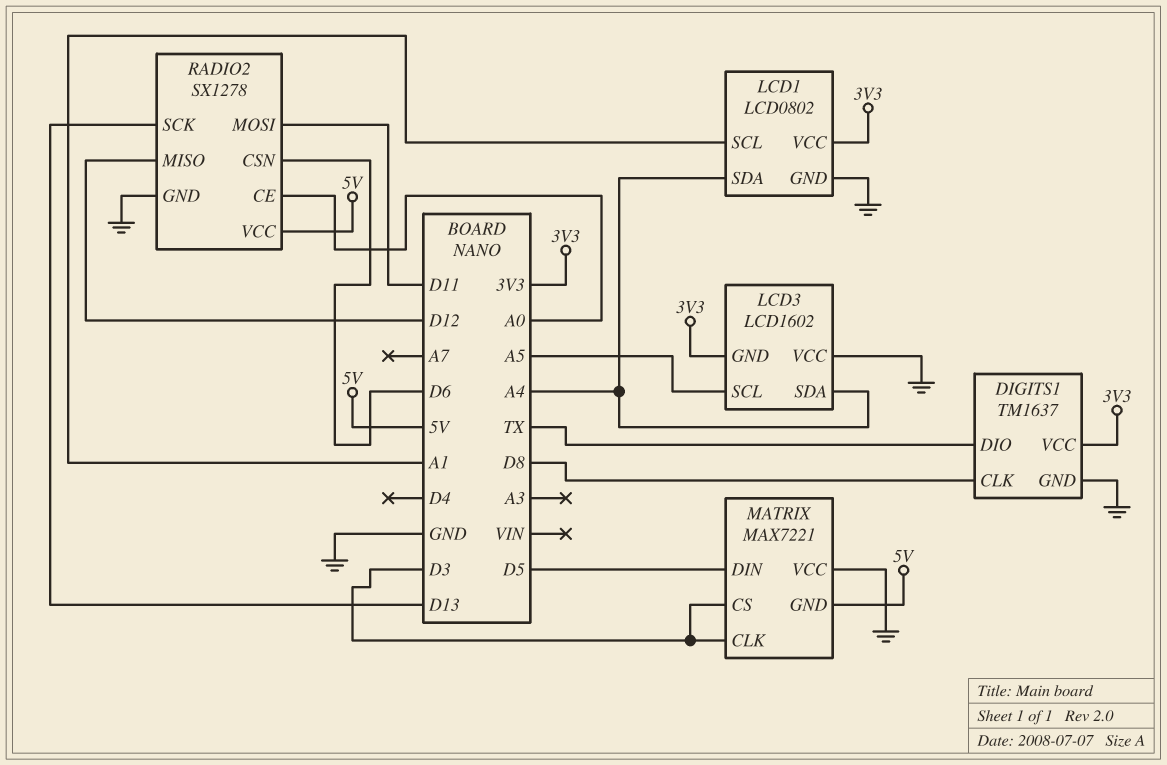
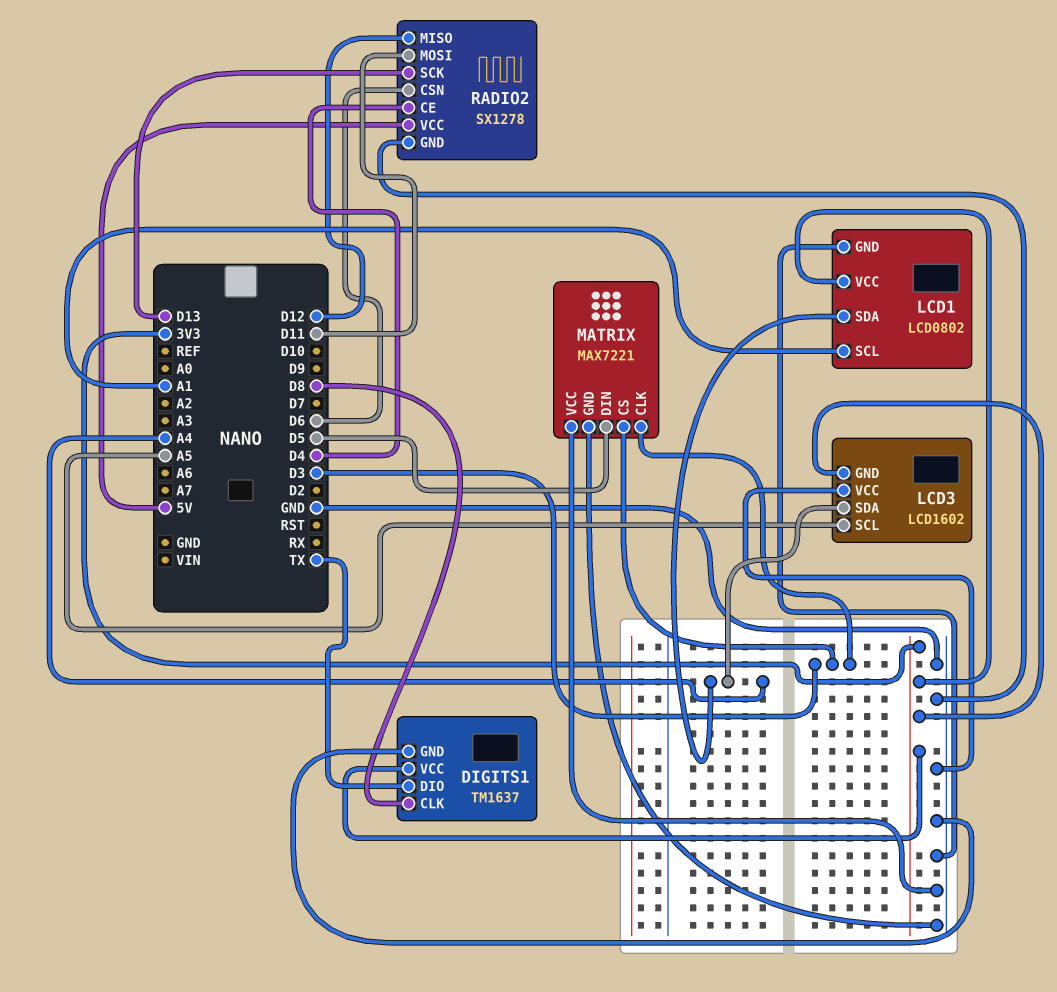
MATRIX pin GND: 5V -> GND
RADIO2 pin CE: A0 -> D4

